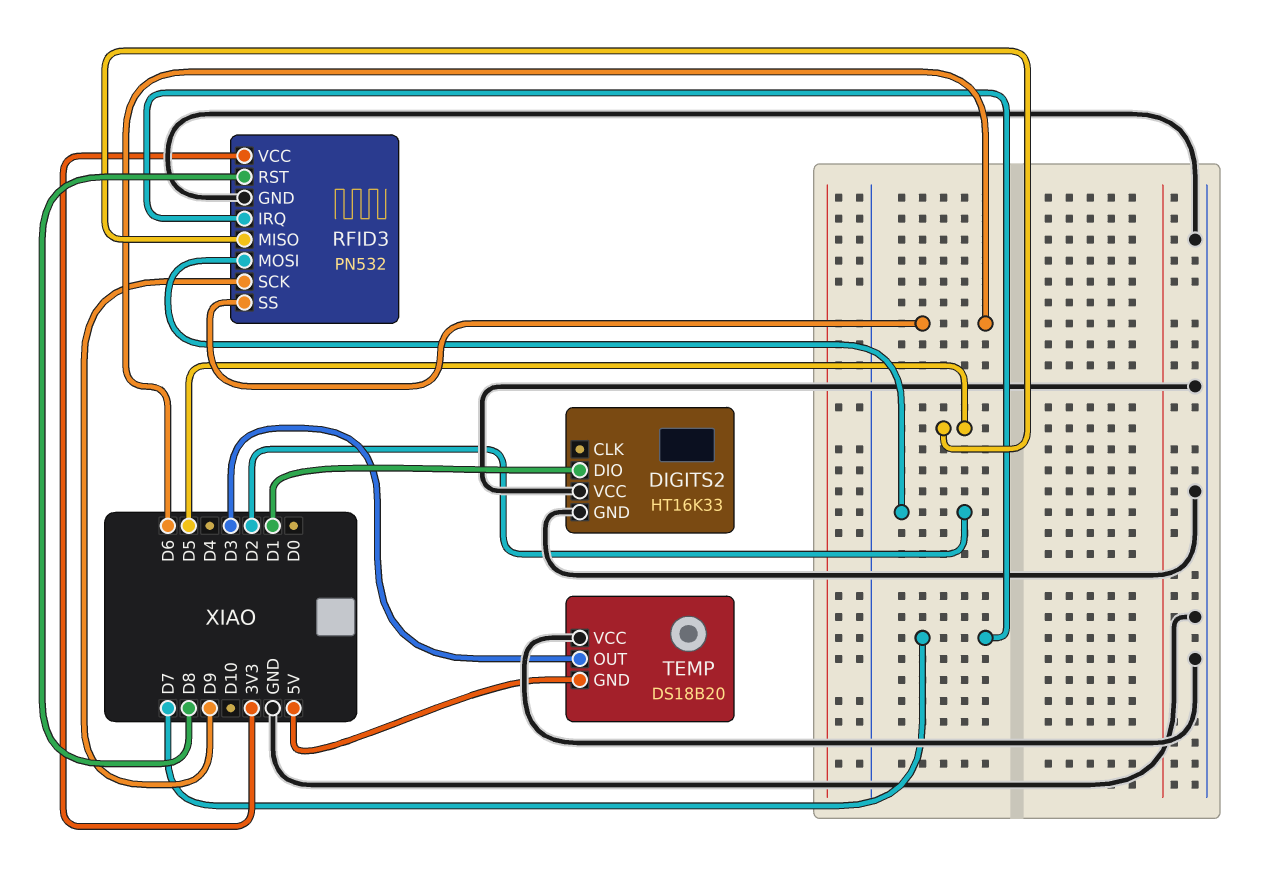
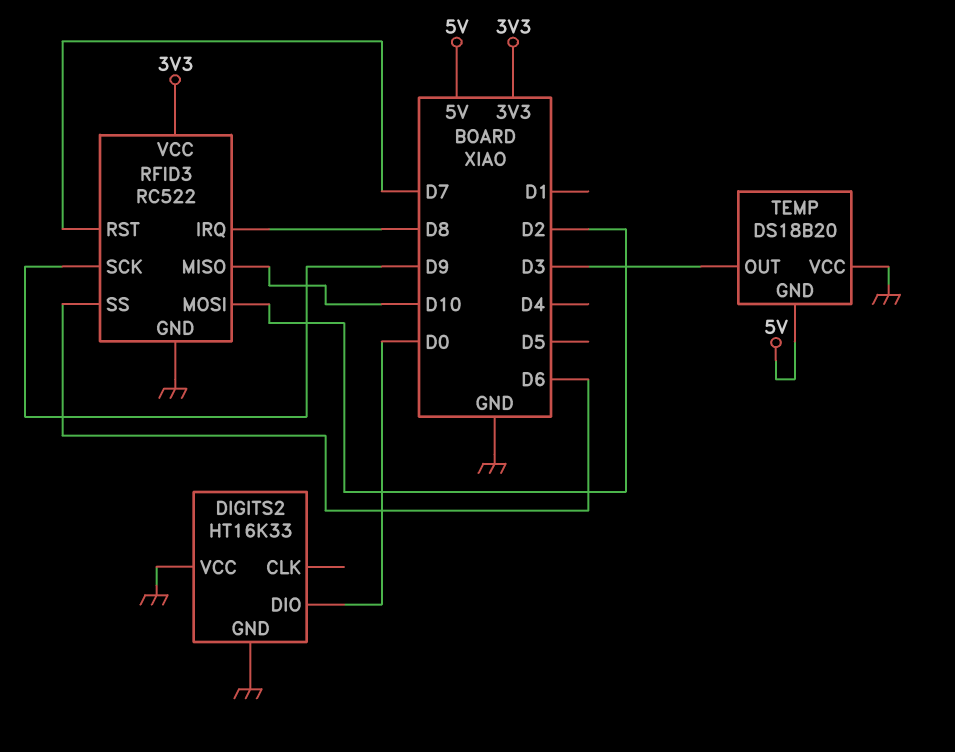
DIGITS2 pin DIO: D1 -> D0
RFID3: PN532 -> RC522
RFID3 pin IRQ: D7 -> D8
RFID3 pin MISO: D5 -> D10
RFID3 pin RST: D8 -> D7

